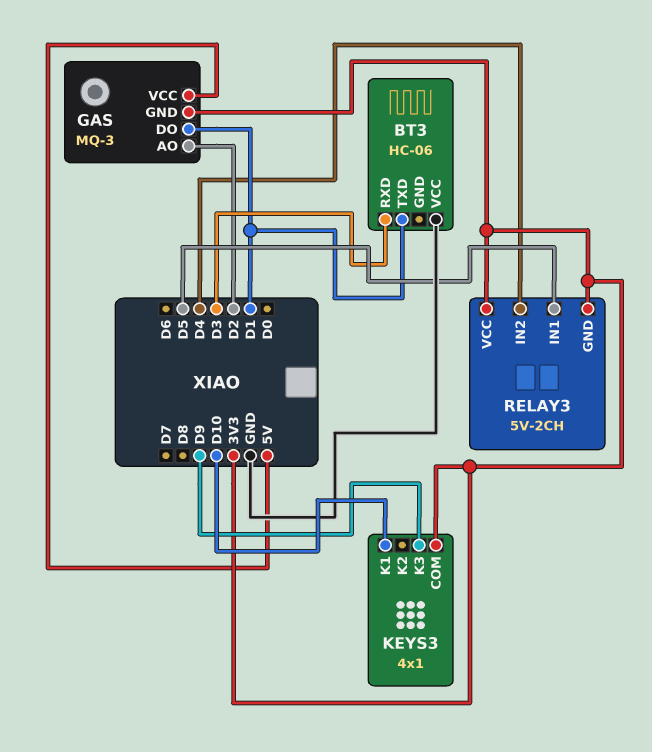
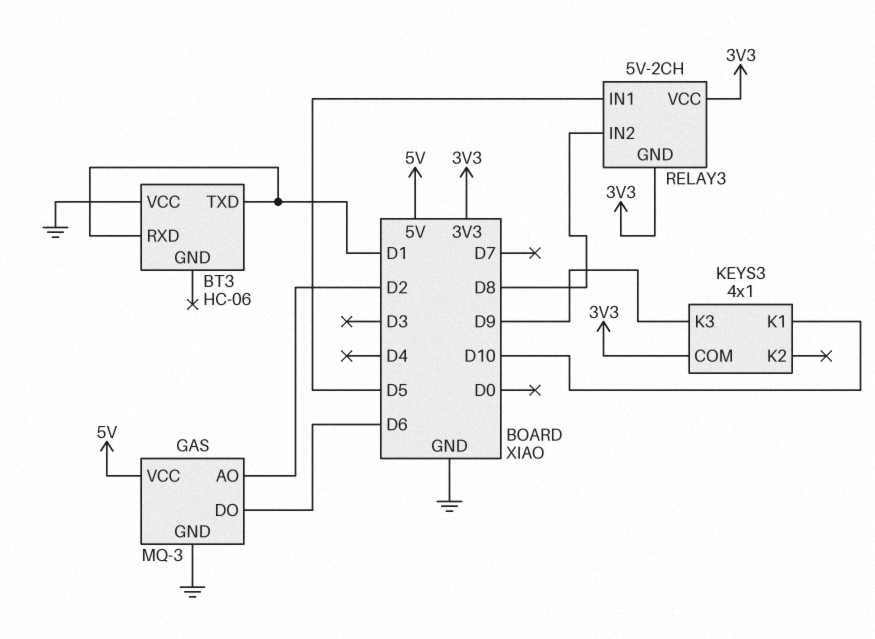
BT3 pin RXD: D3 -> D1
GAS pin DO: D1 -> D6
GAS pin GND: 3V3 -> GND
RELAY3 pin IN2: D4 -> D8

